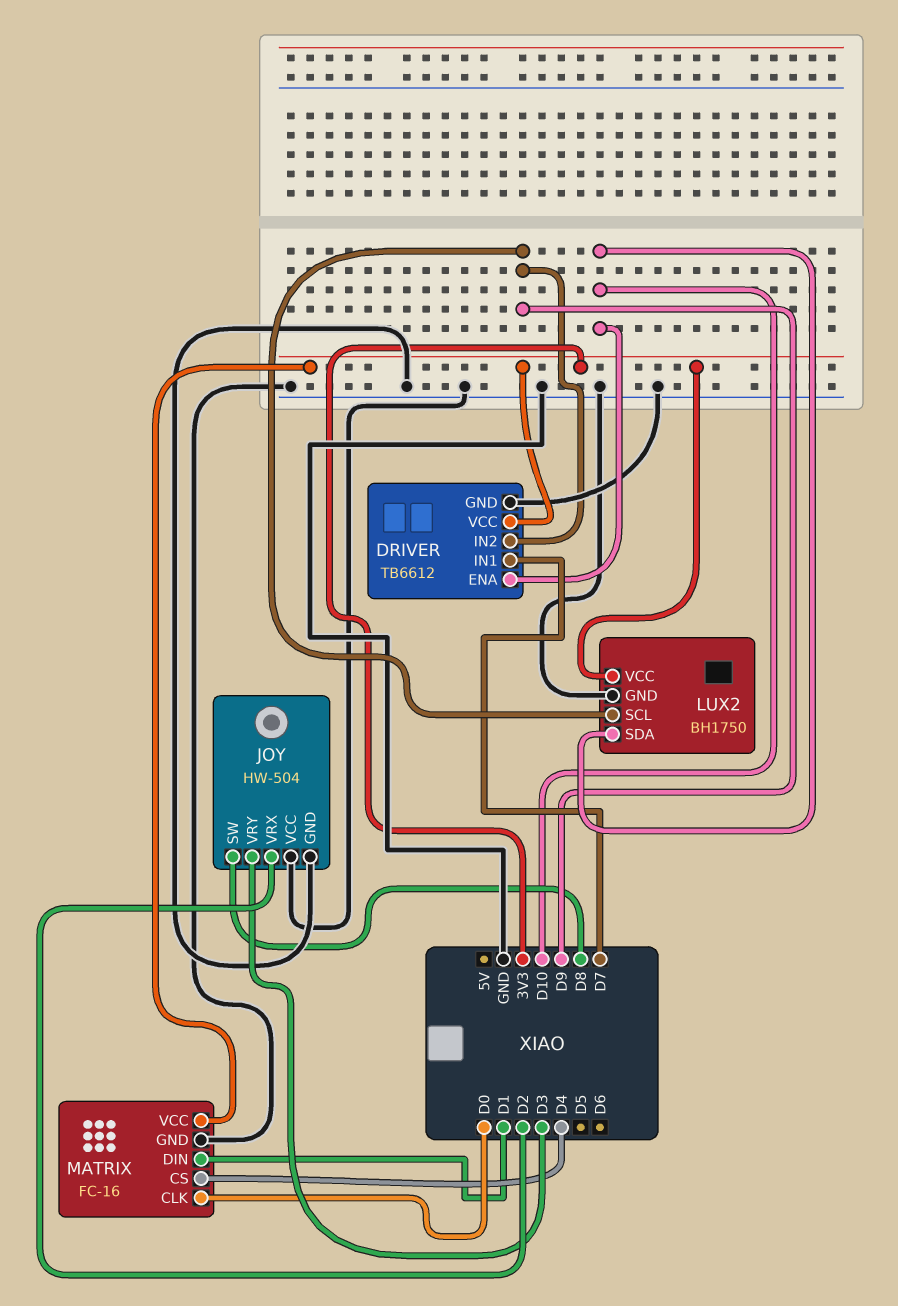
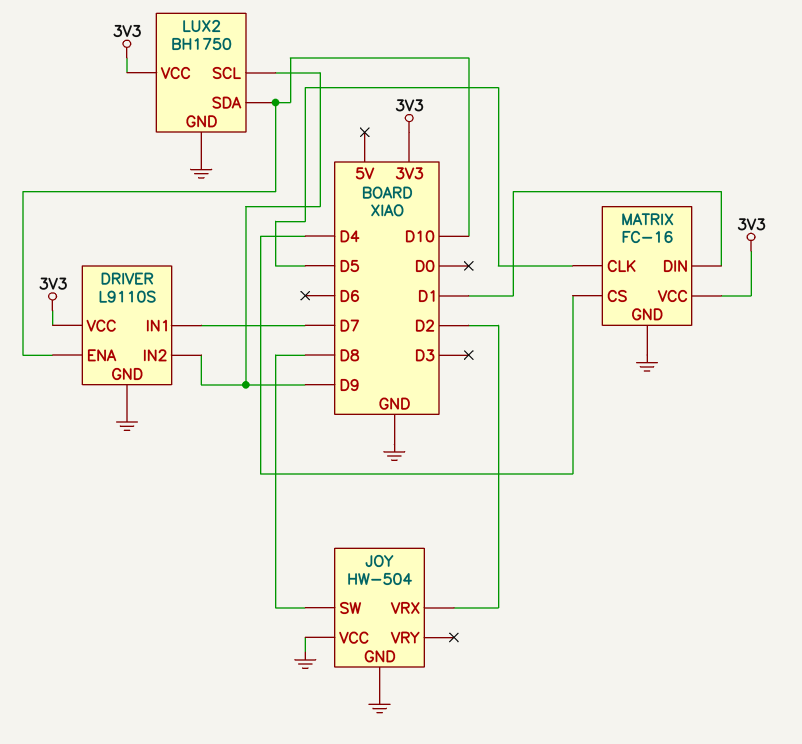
DRIVER: TB6612 -> L9110S
JOY pin VRY: D3 -> none
MATRIX pin CLK: D0 -> D5

